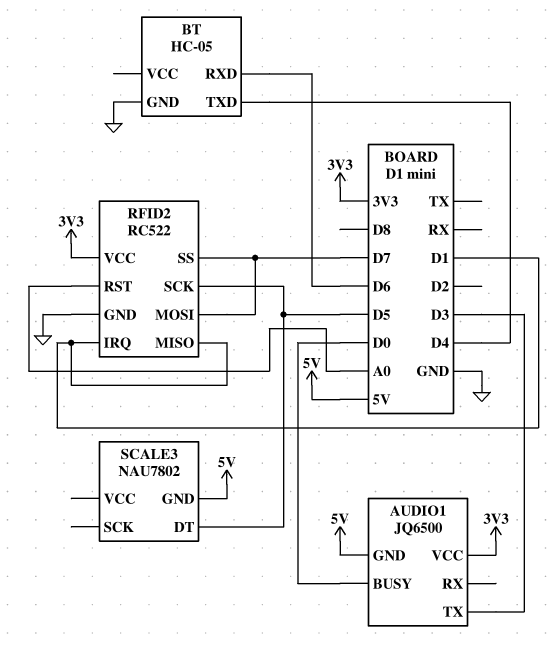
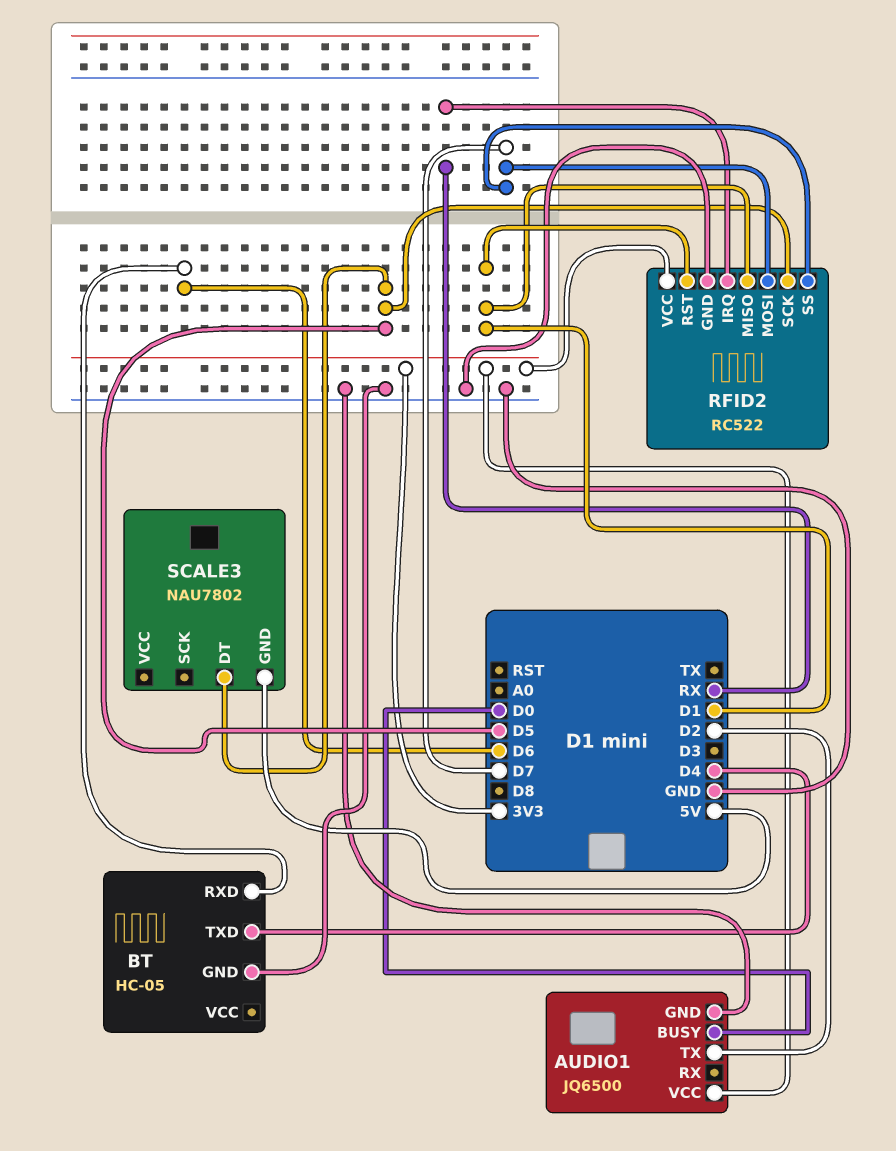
AUDIO1 pin GND: 5V -> GND
AUDIO1 pin TX: D3 -> D2
RFID2 pin IRQ: D1 -> RX
RFID2 pin RST: A0 -> D1

